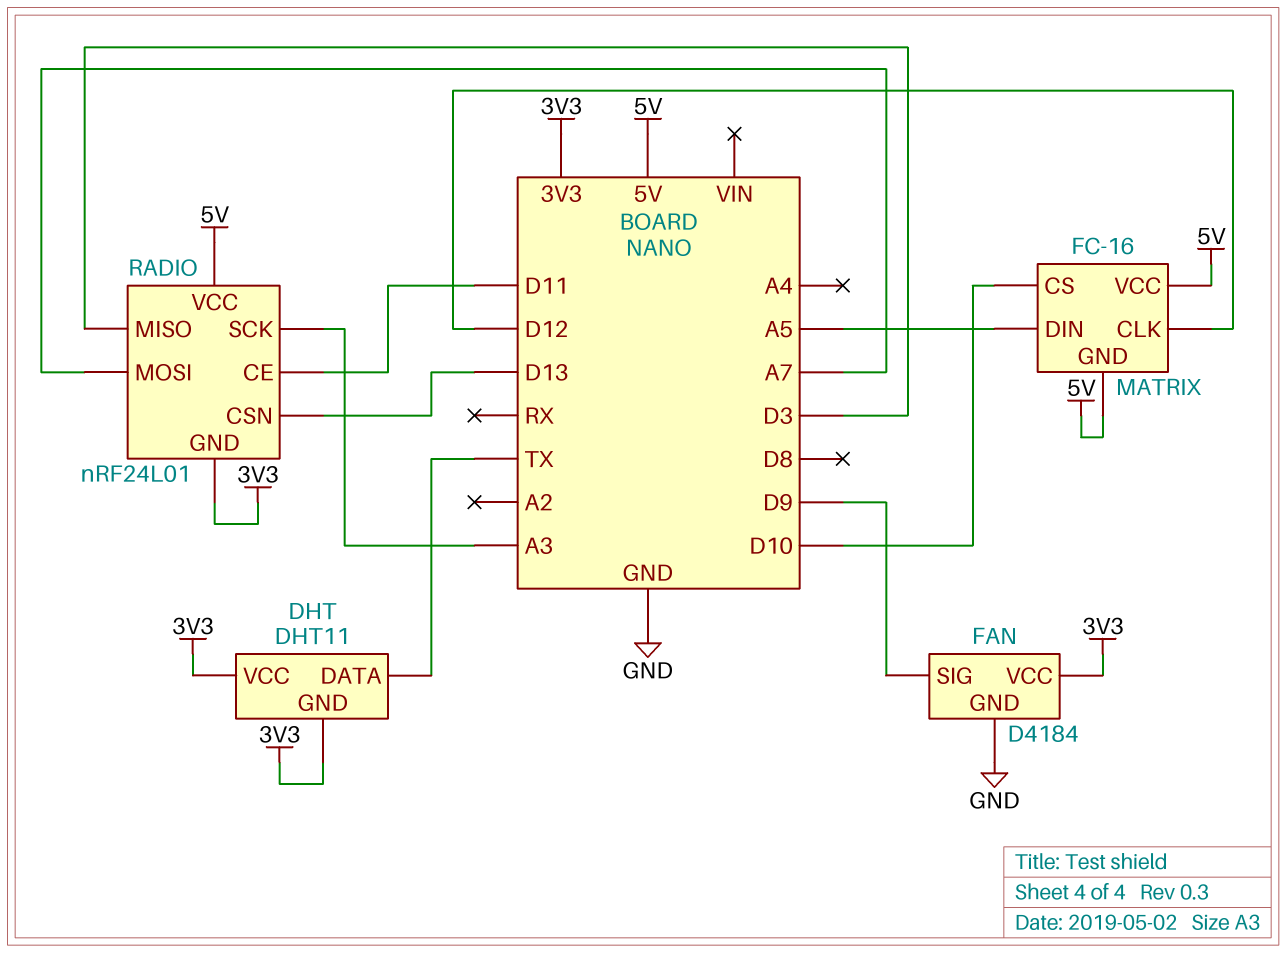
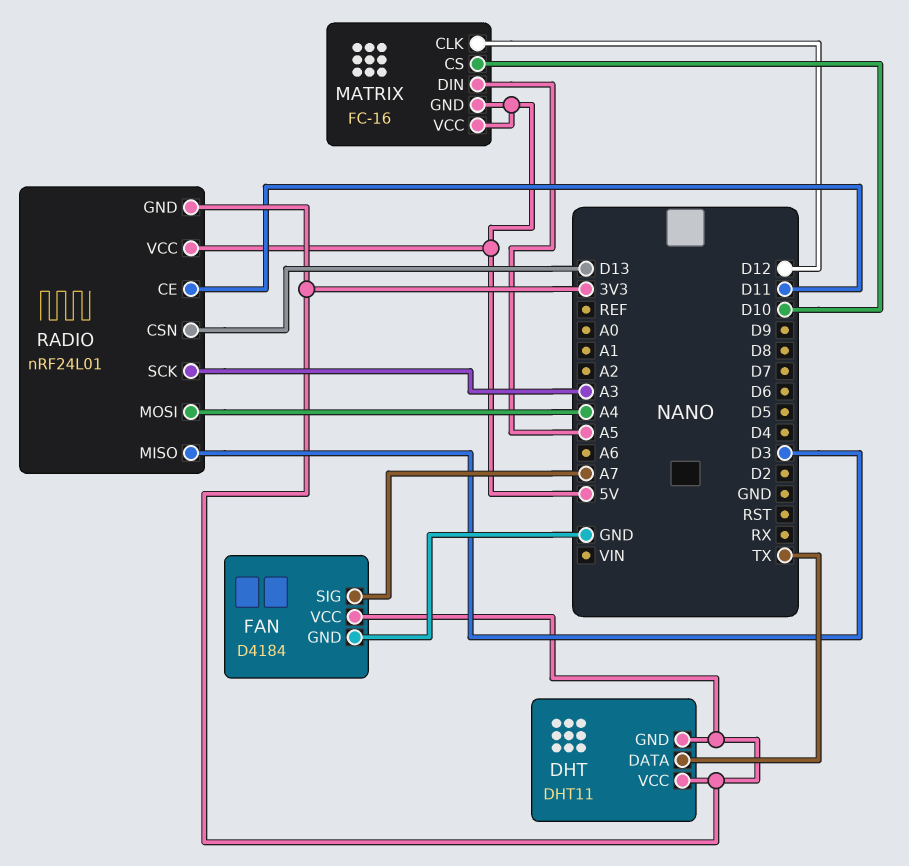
FAN pin SIG: D9 -> A7
RADIO pin MOSI: A7 -> A4

